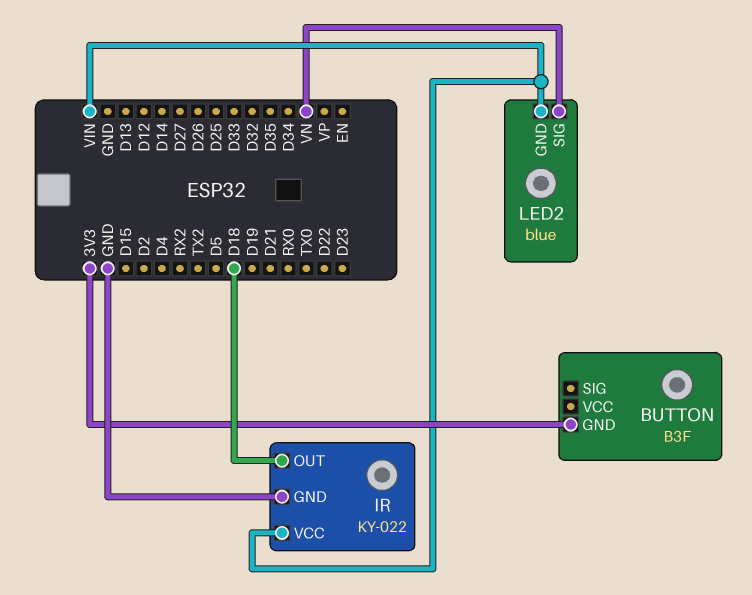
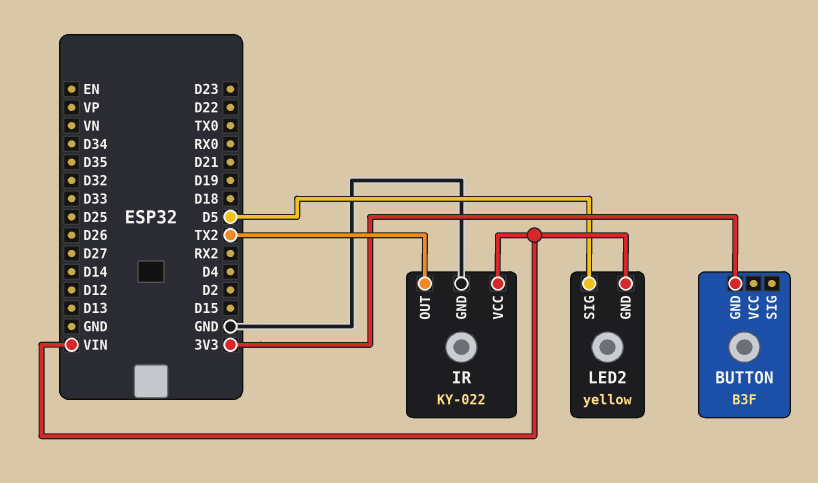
IR pin OUT: D18 -> TX2
LED2: blue -> yellow
LED2 pin SIG: VN -> D5

